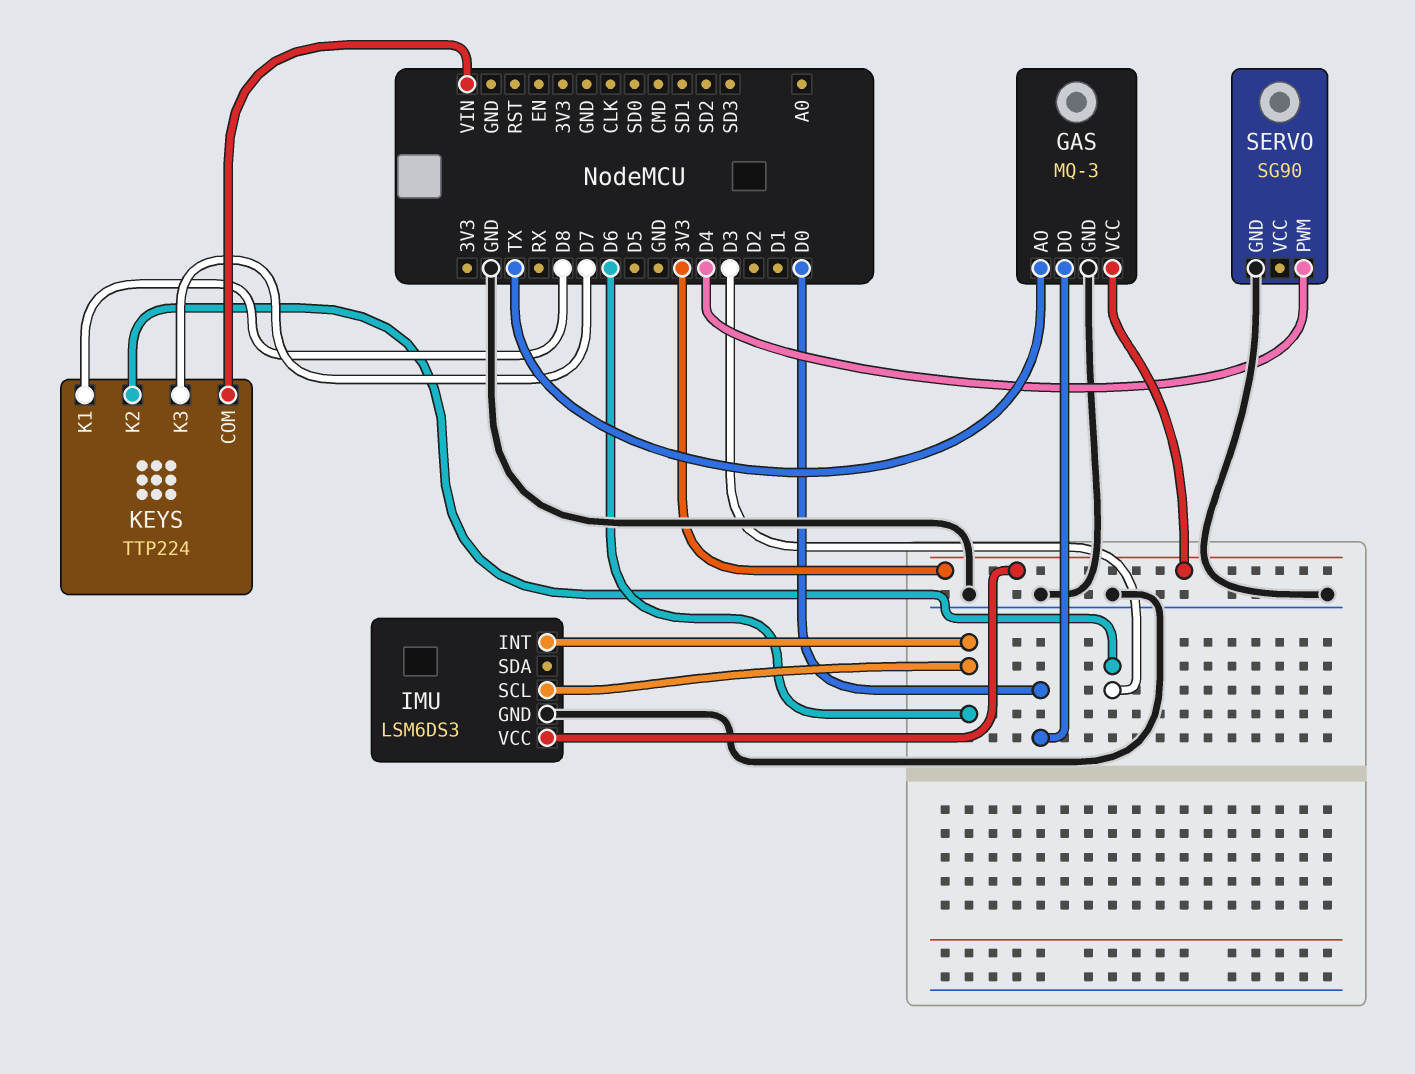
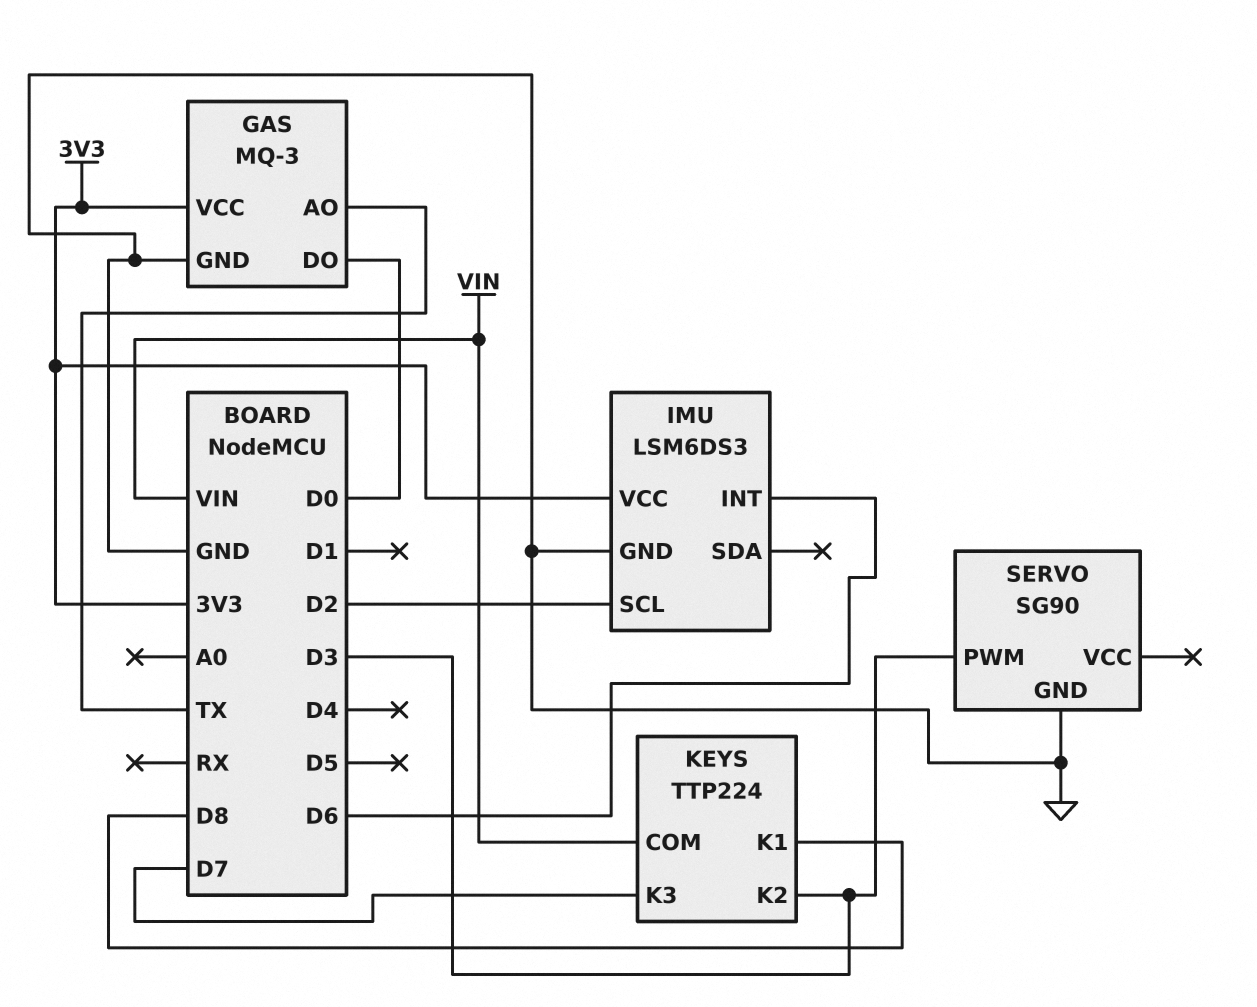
IMU pin SCL: D6 -> D2
SERVO pin PWM: D4 -> D3

